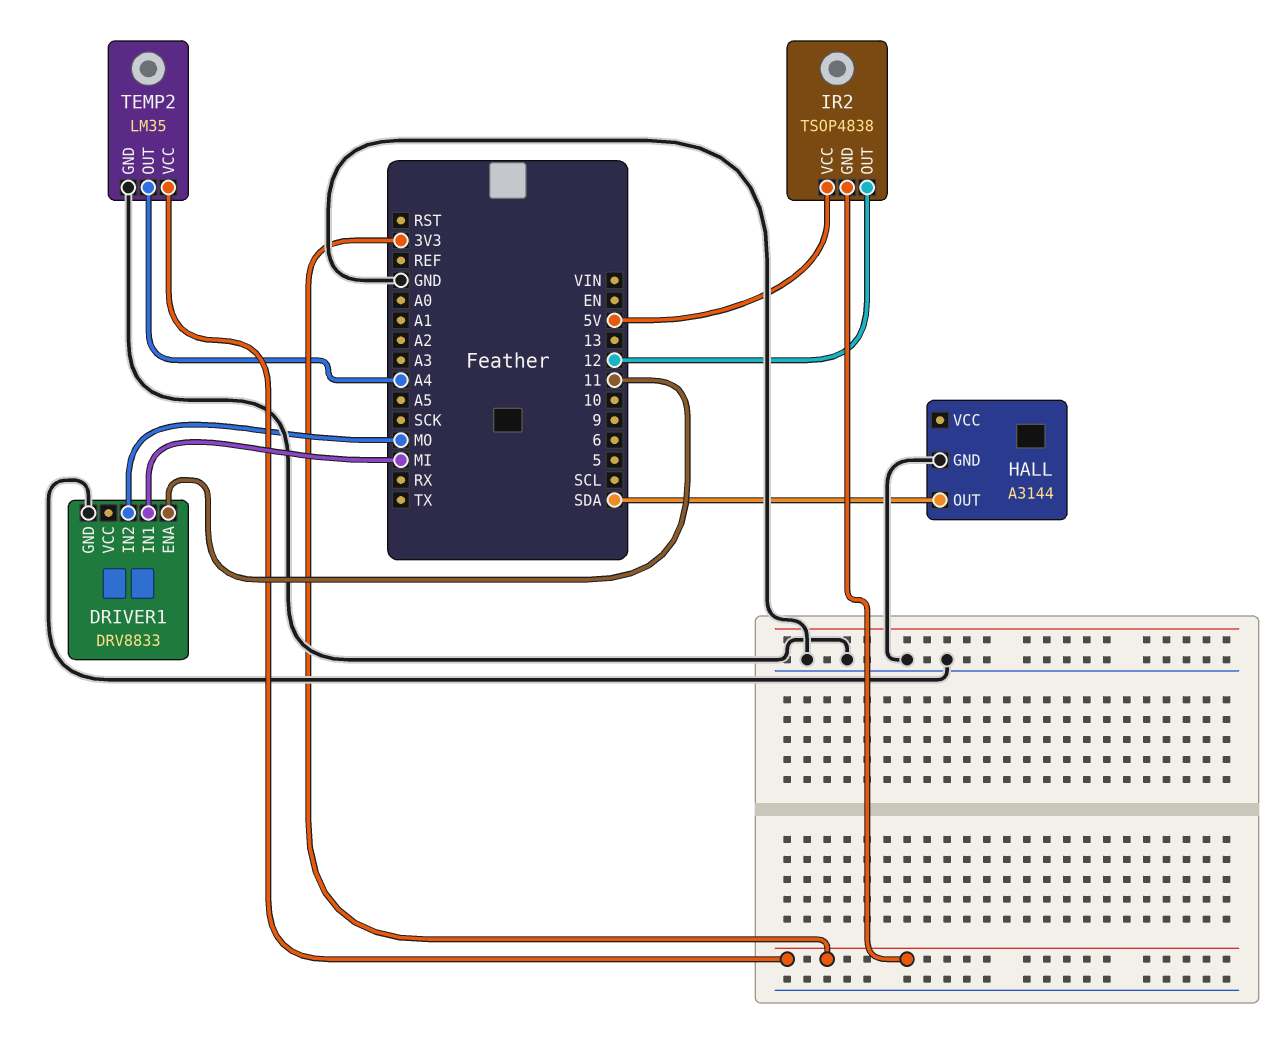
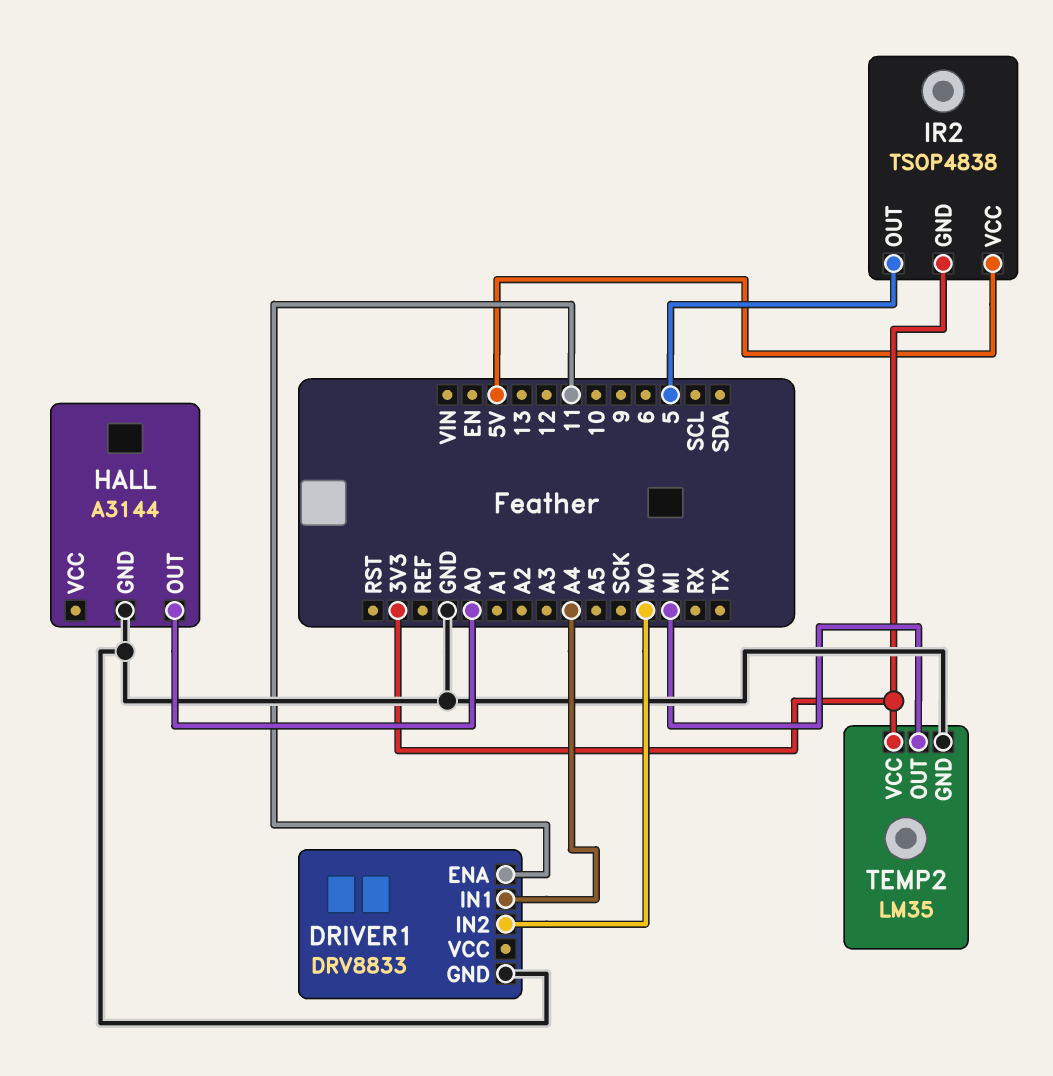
DRIVER1 pin IN1: MI -> A4
HALL pin OUT: SDA -> A0
IR2 pin OUT: 12 -> 5
TEMP2 pin OUT: A4 -> MI

